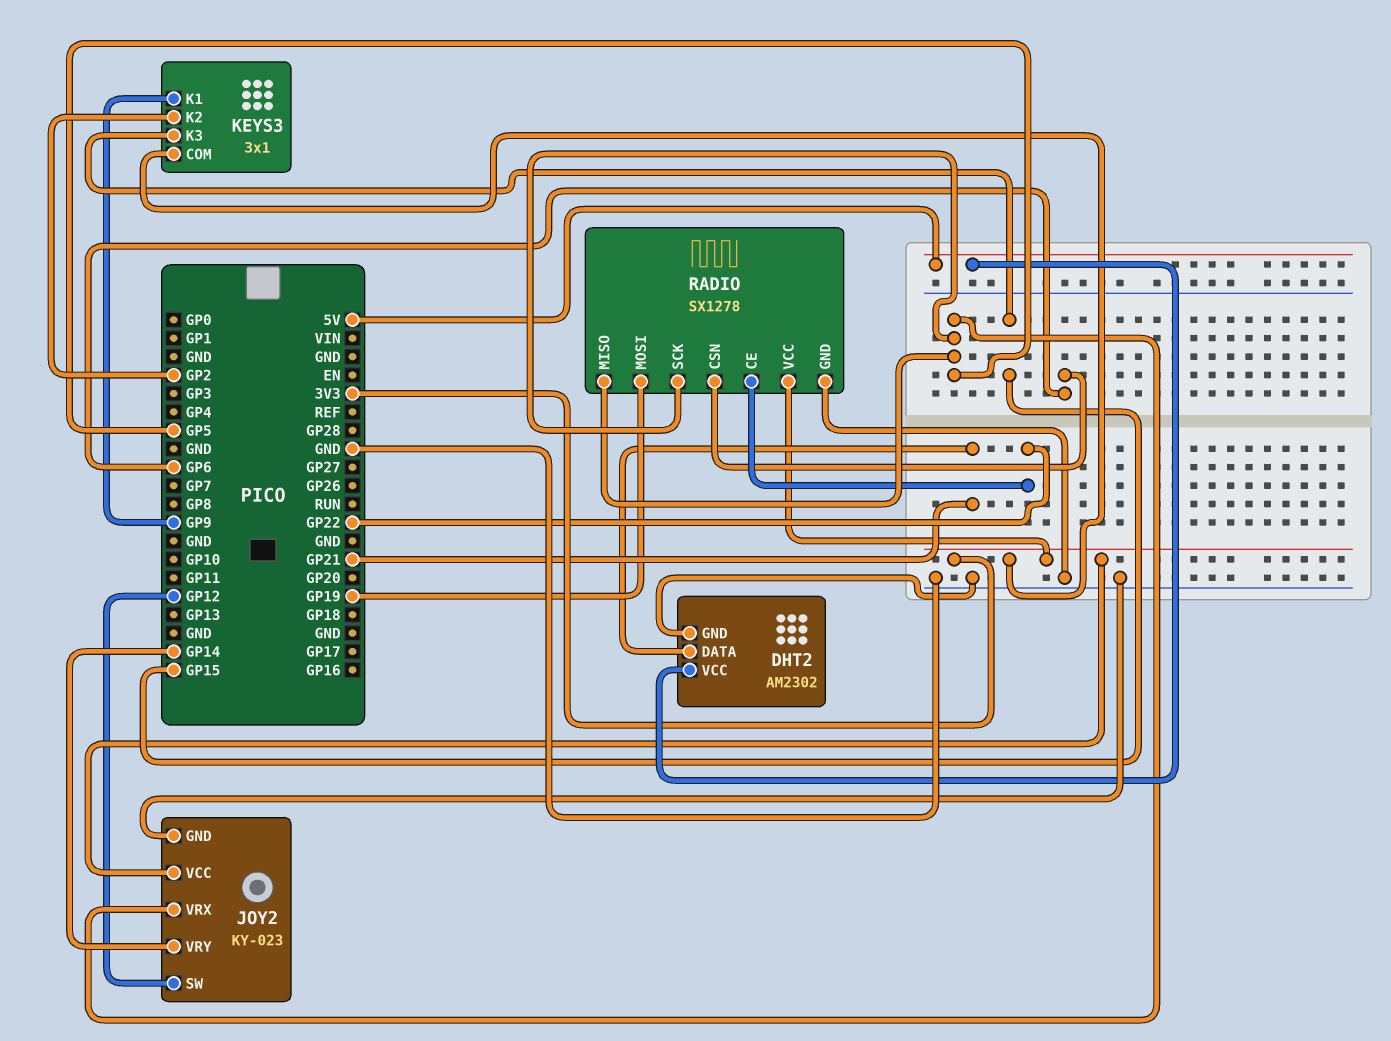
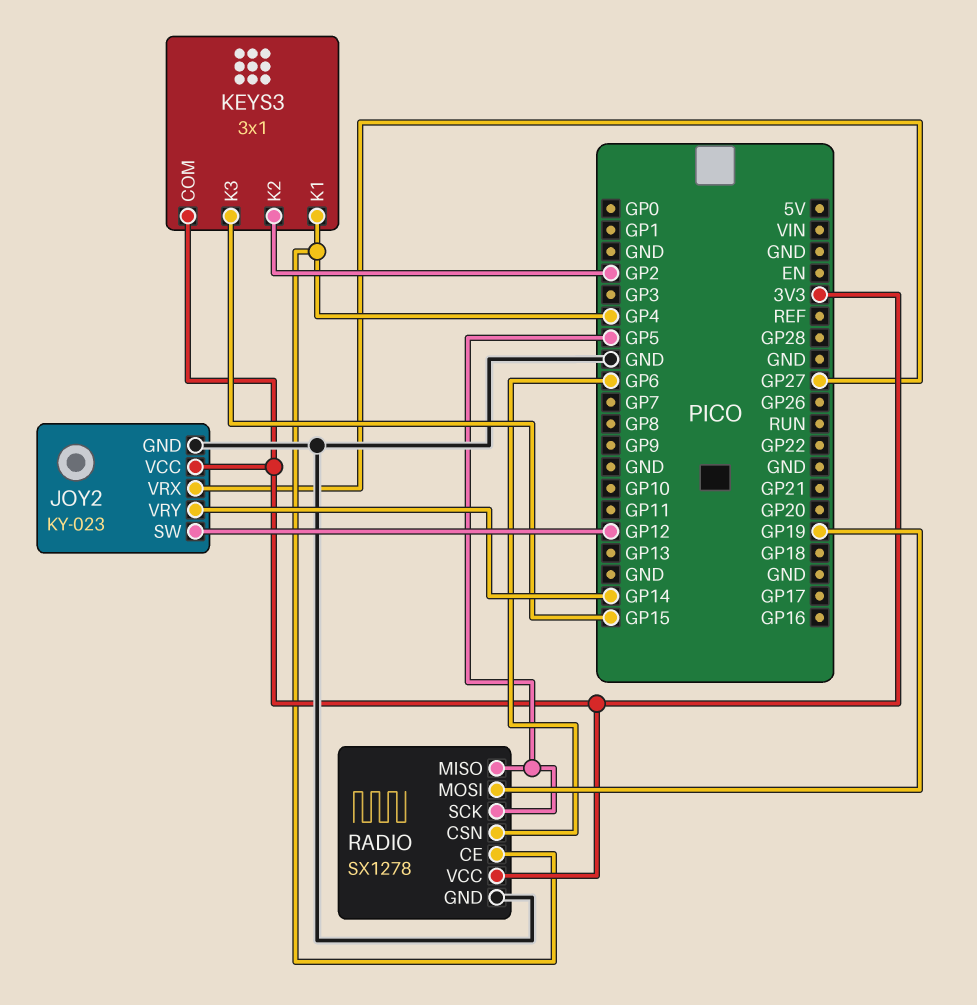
DHT2: AM2302 -> none
DHT2 pin DATA: GP21 -> none
DHT2 pin GND: GND -> none
DHT2 pin VCC: 5V -> none
JOY2 pin VRX: GP5 -> GP27
KEYS3 pin K1: GP9 -> GP4
RADIO pin CE: GP22 -> GP4

